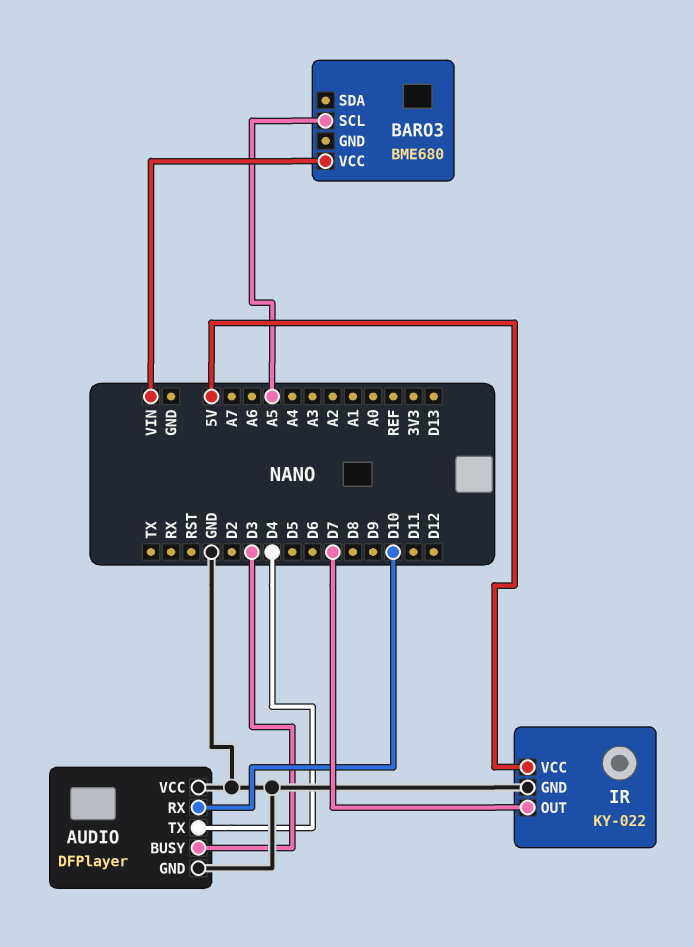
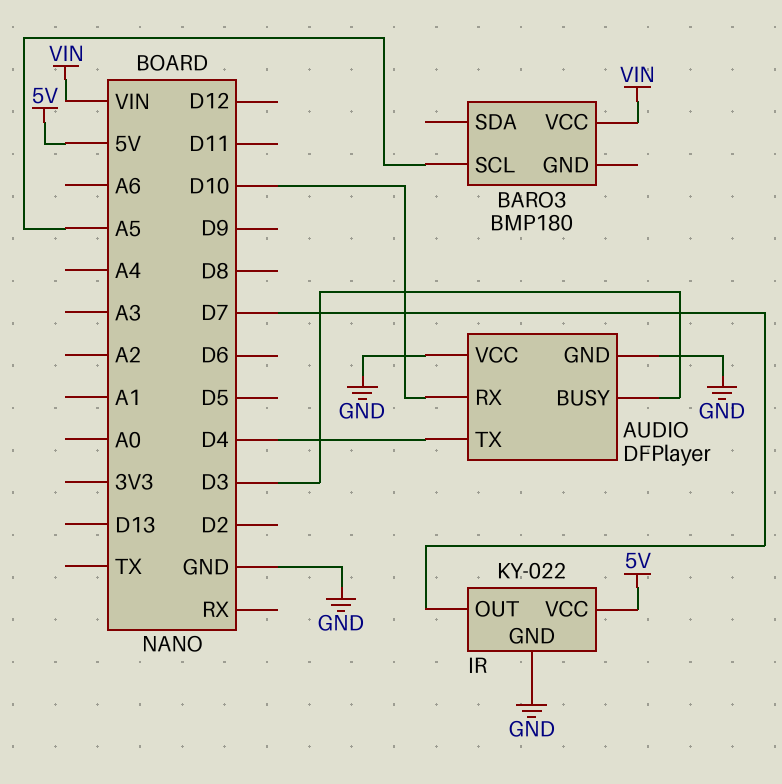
BARO3: BME680 -> BMP180

